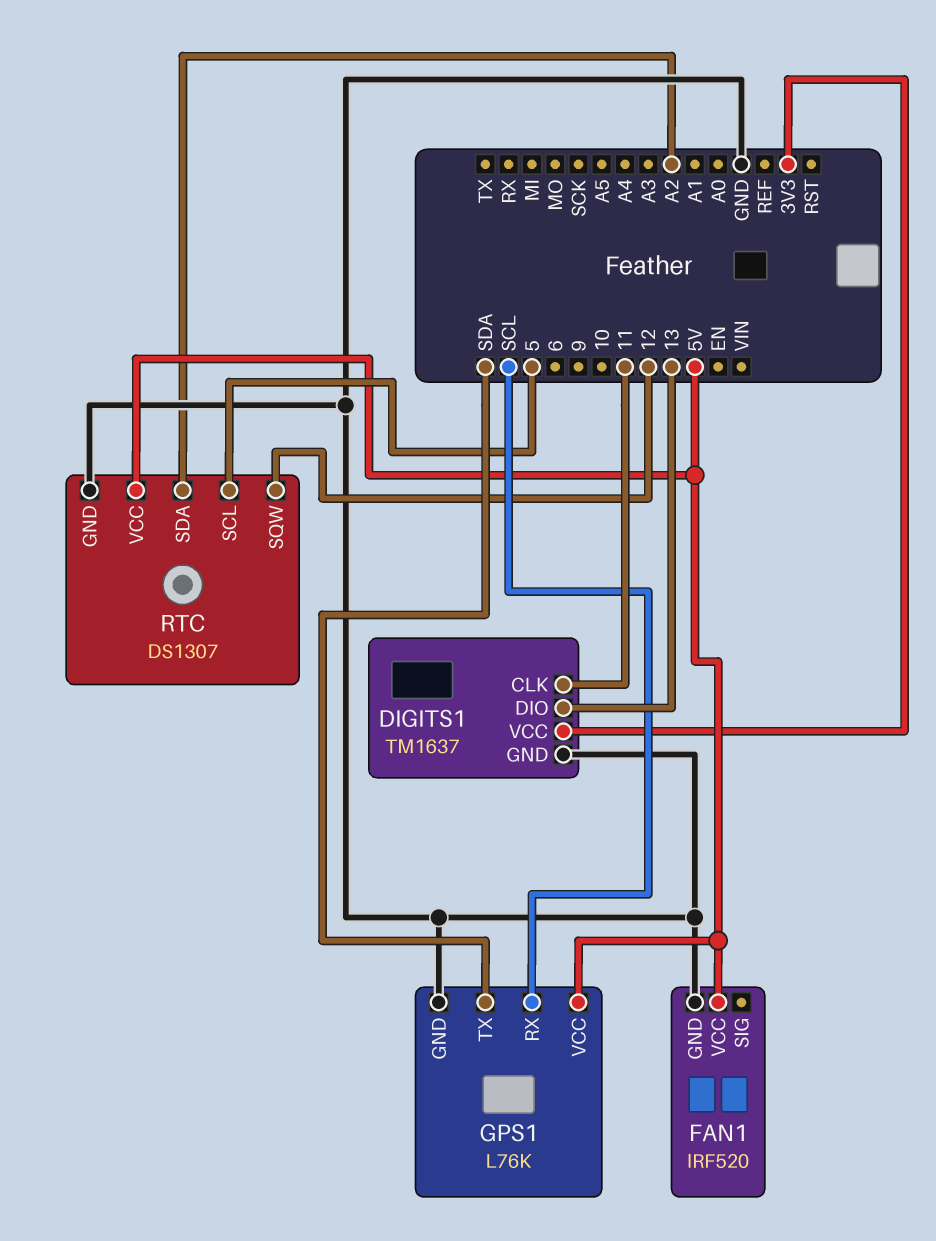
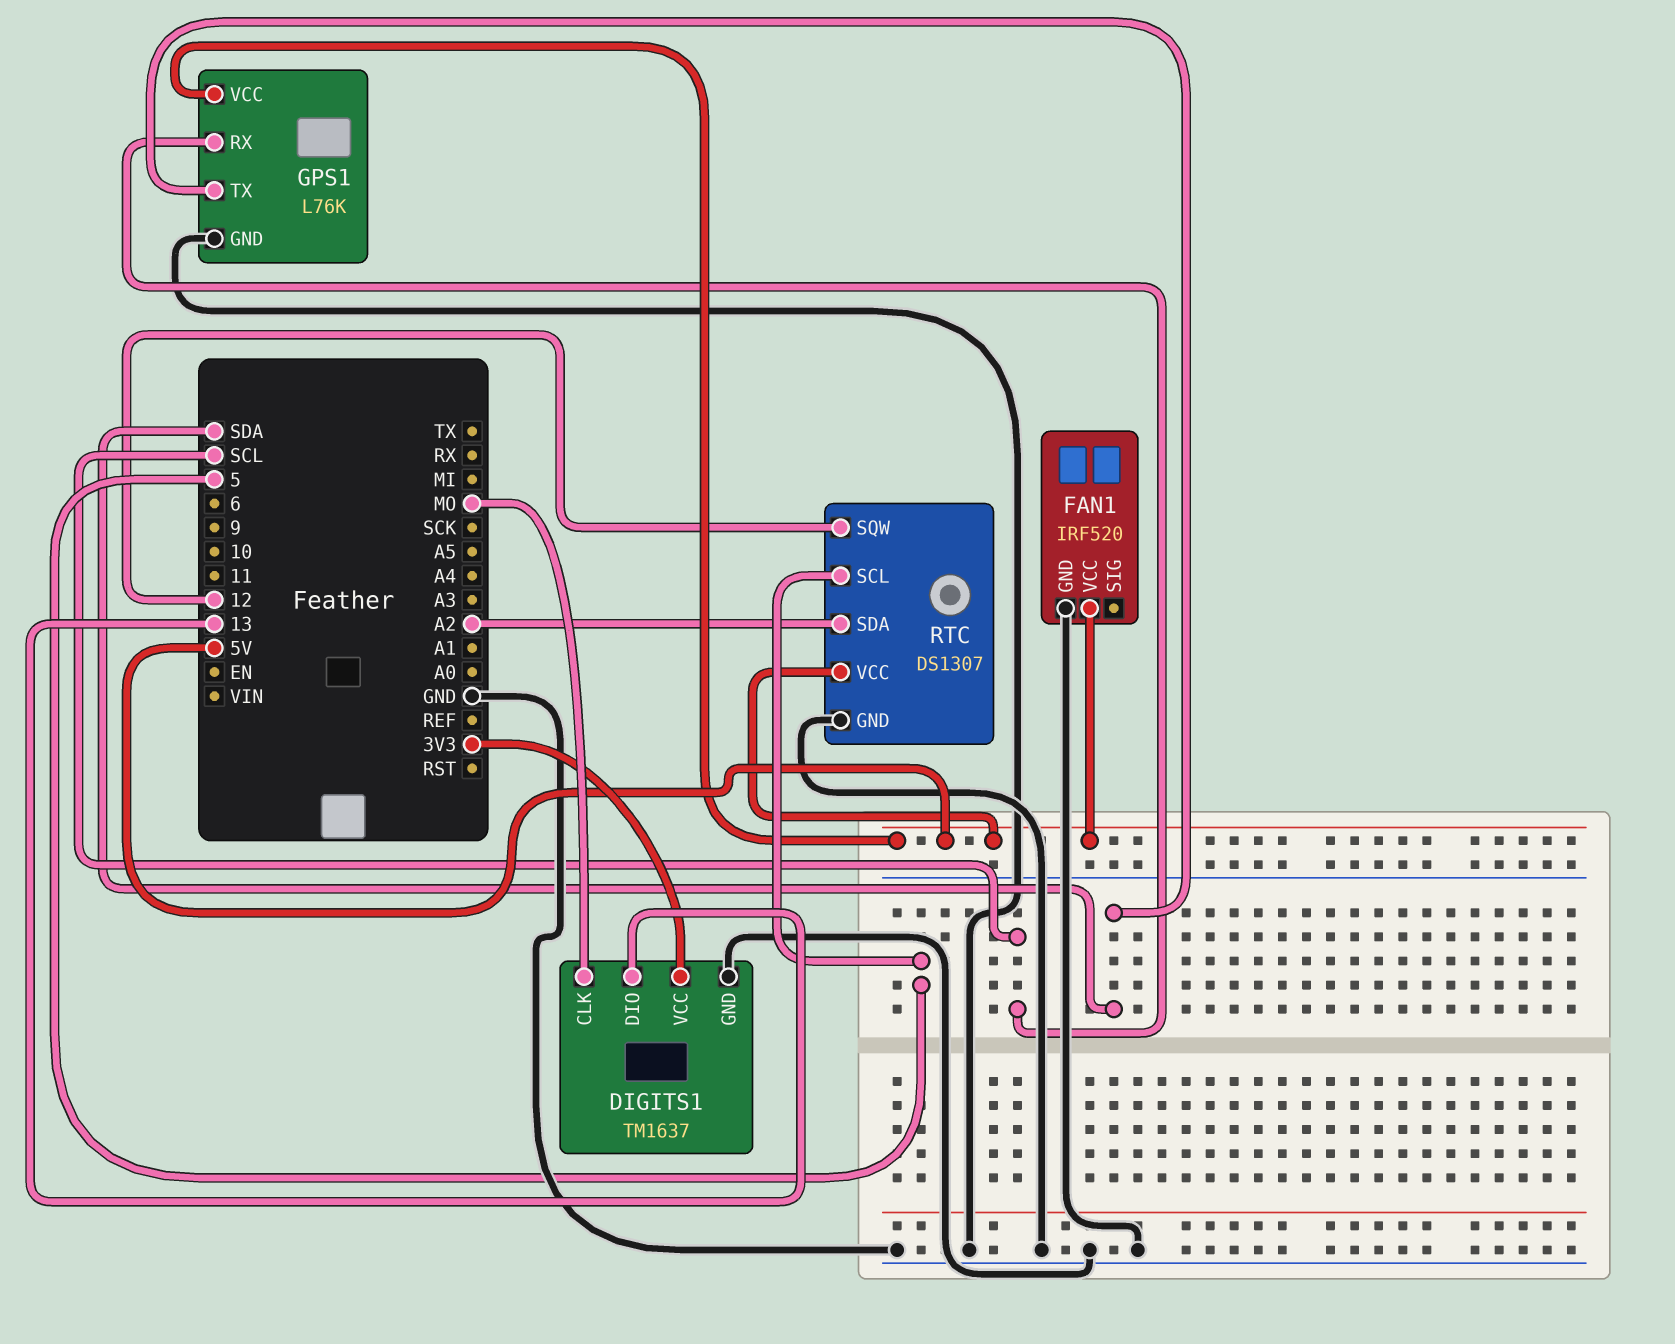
DIGITS1 pin CLK: 11 -> MO

